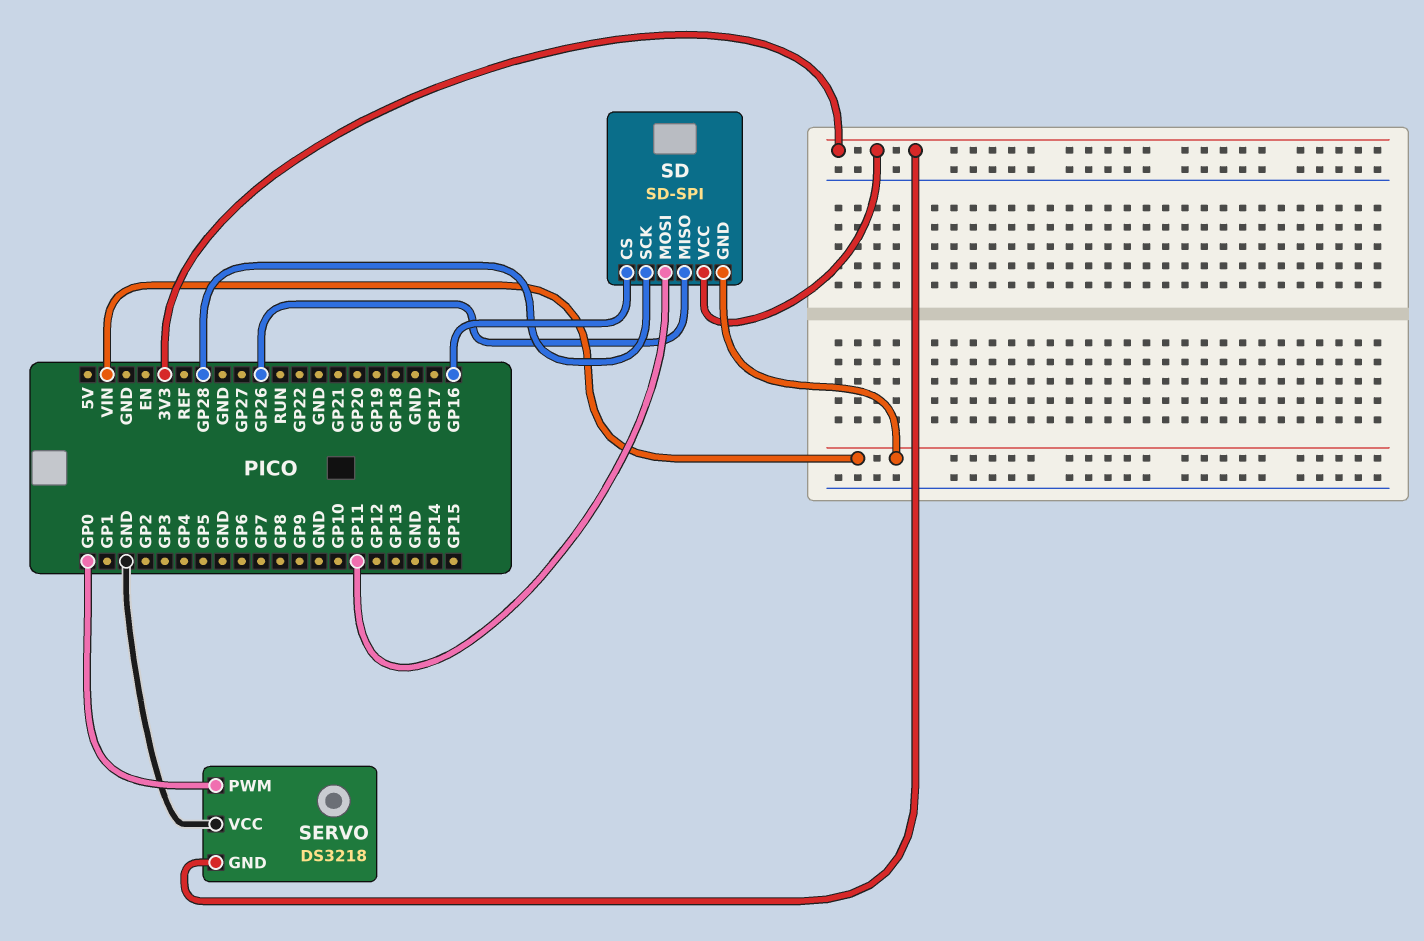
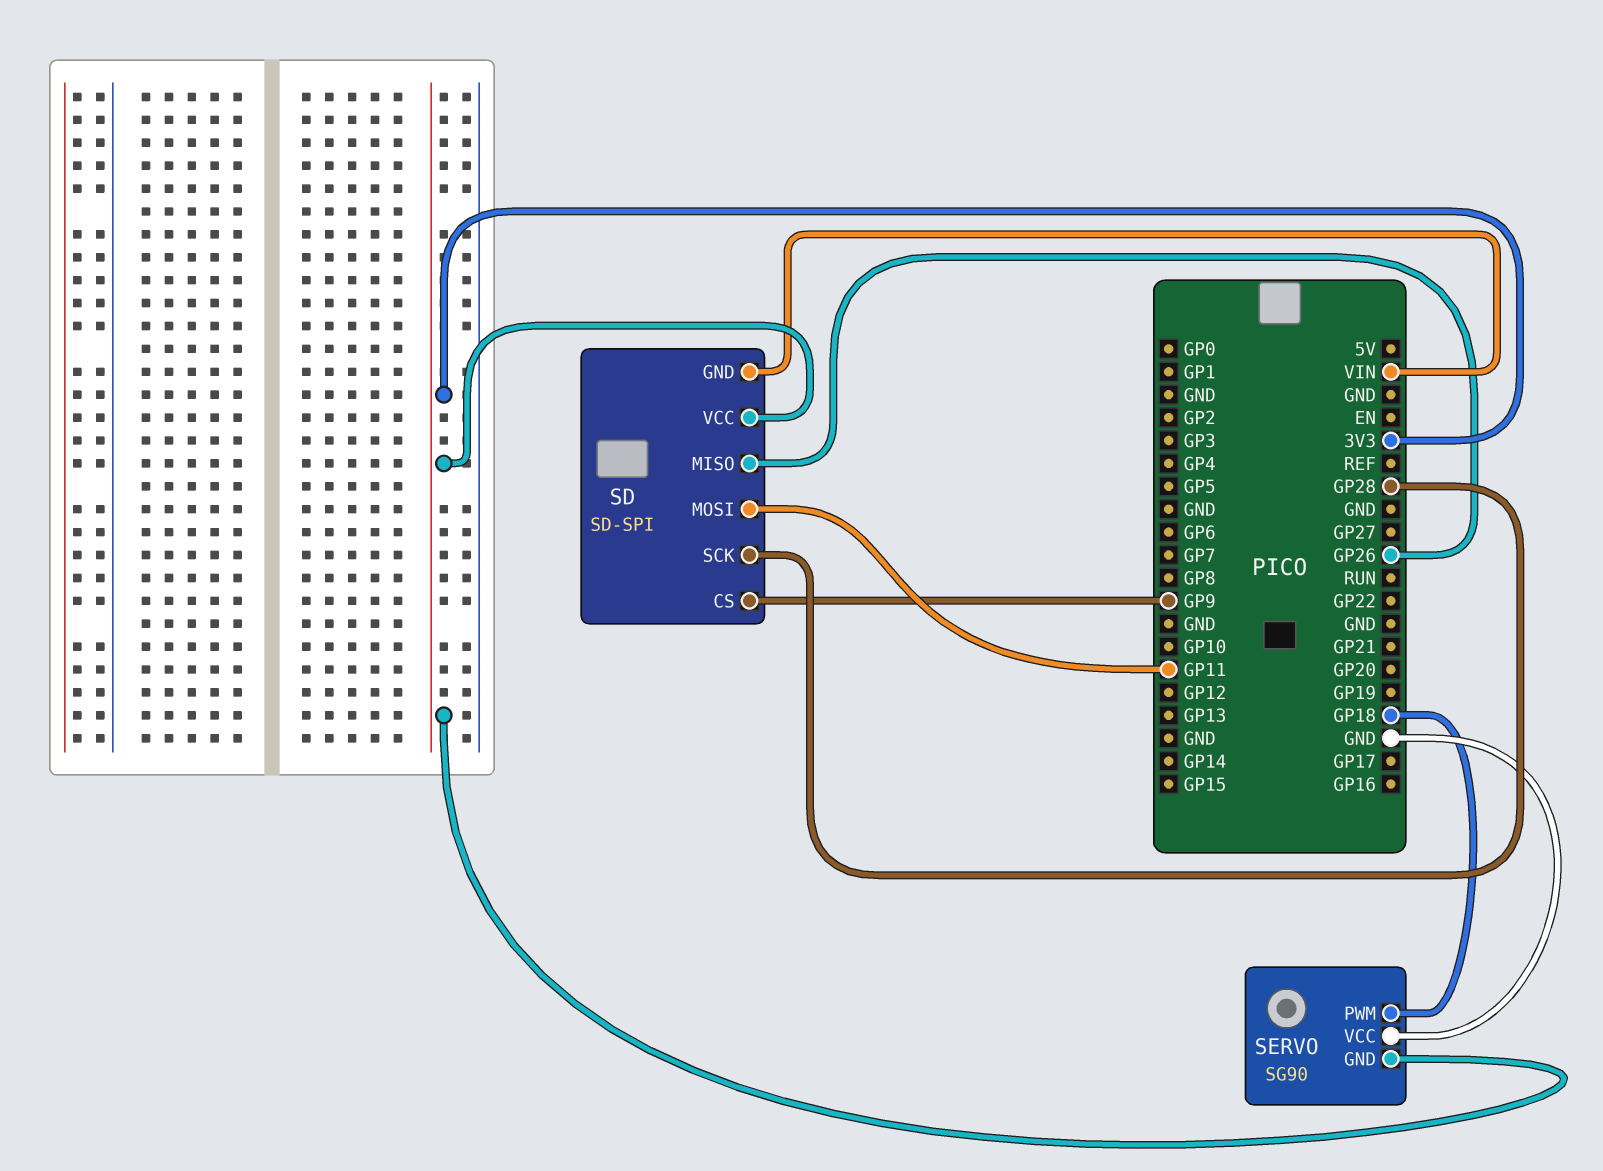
SD pin CS: GP16 -> GP9
SERVO: DS3218 -> SG90
SERVO pin PWM: GP0 -> GP18

